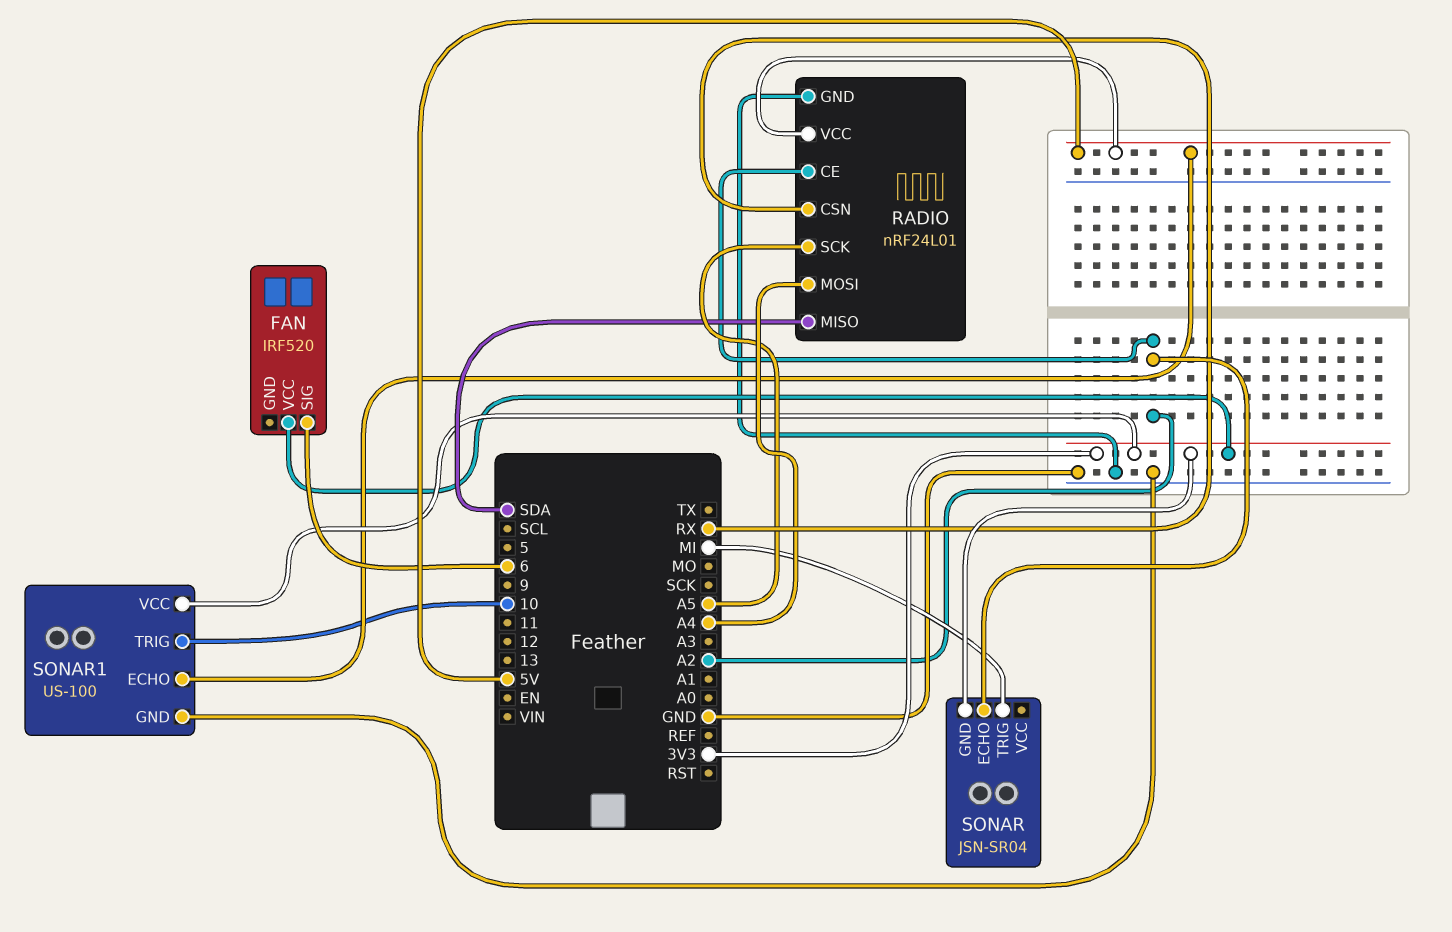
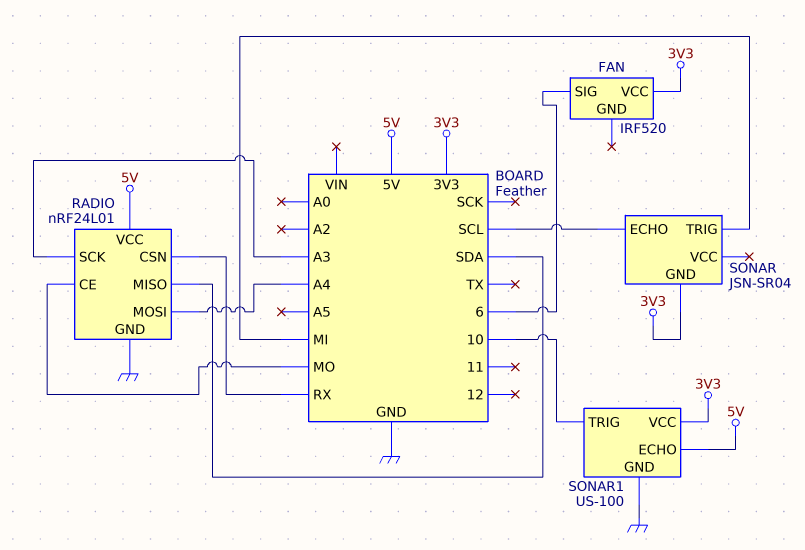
RADIO pin CE: A2 -> MO
RADIO pin SCK: A5 -> A3
SONAR pin ECHO: A2 -> SCL

